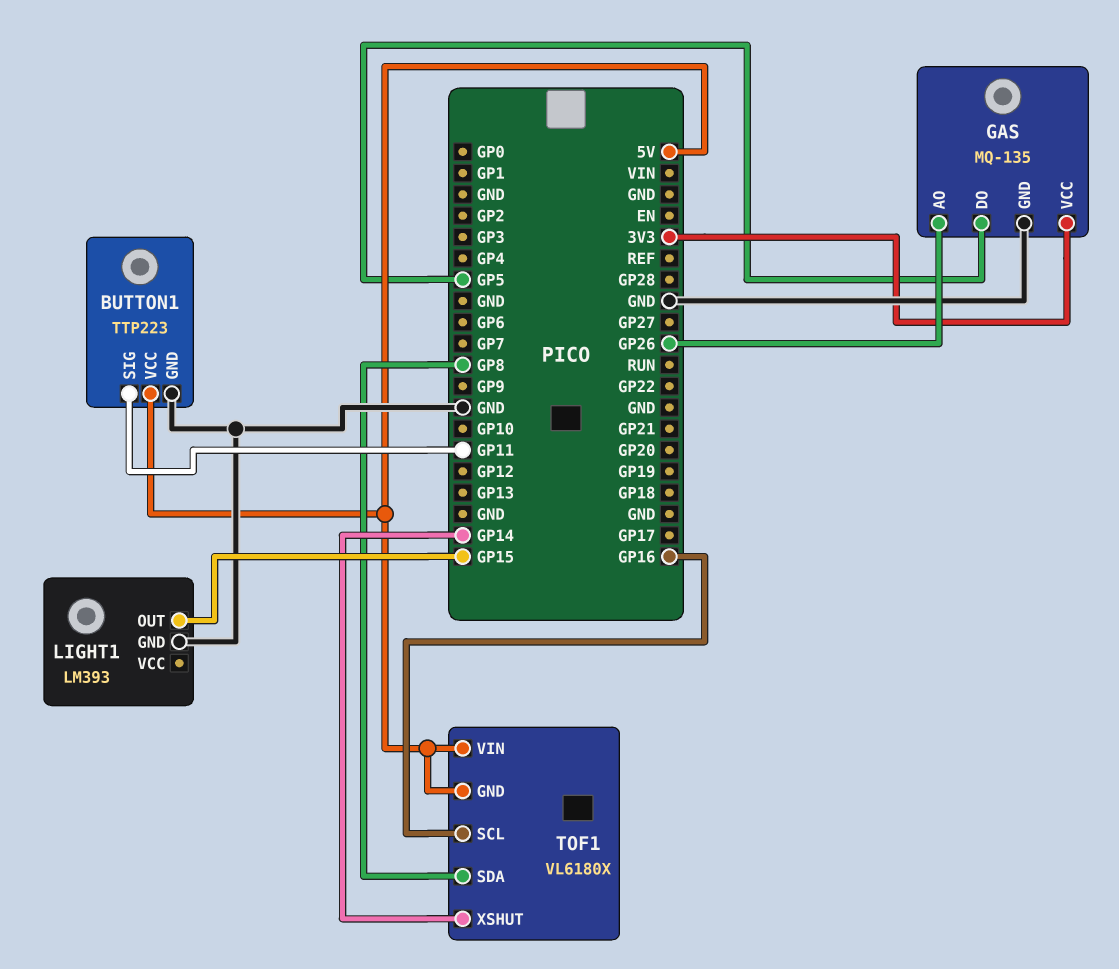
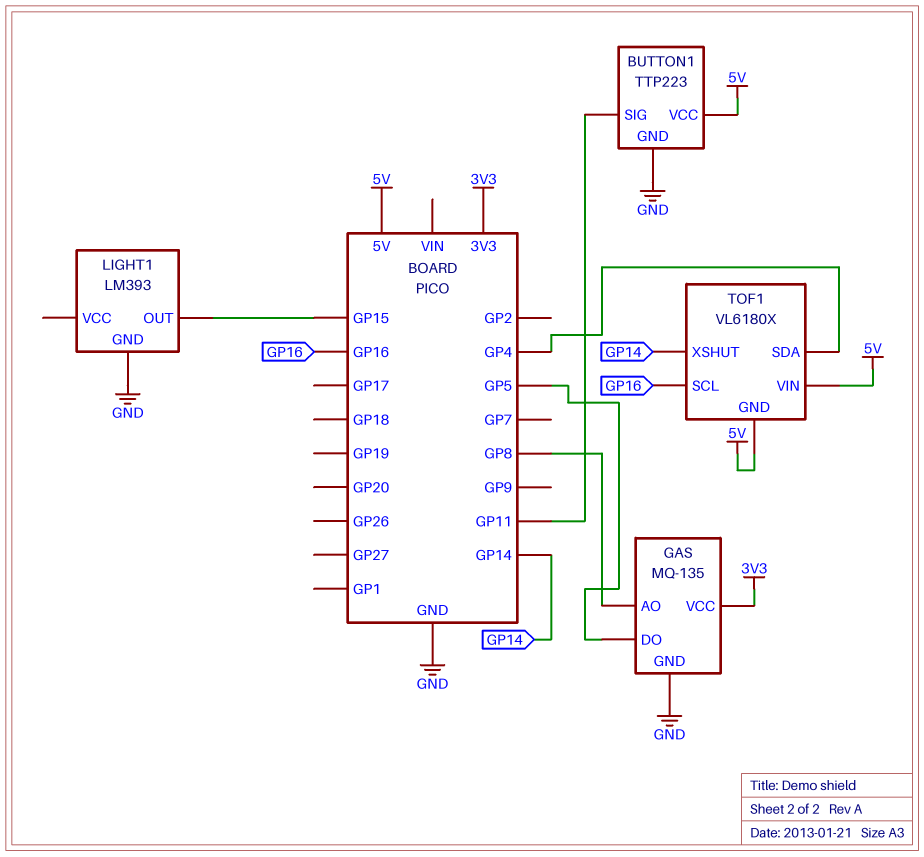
GAS pin AO: GP26 -> GP8
TOF1 pin SDA: GP8 -> GP4

